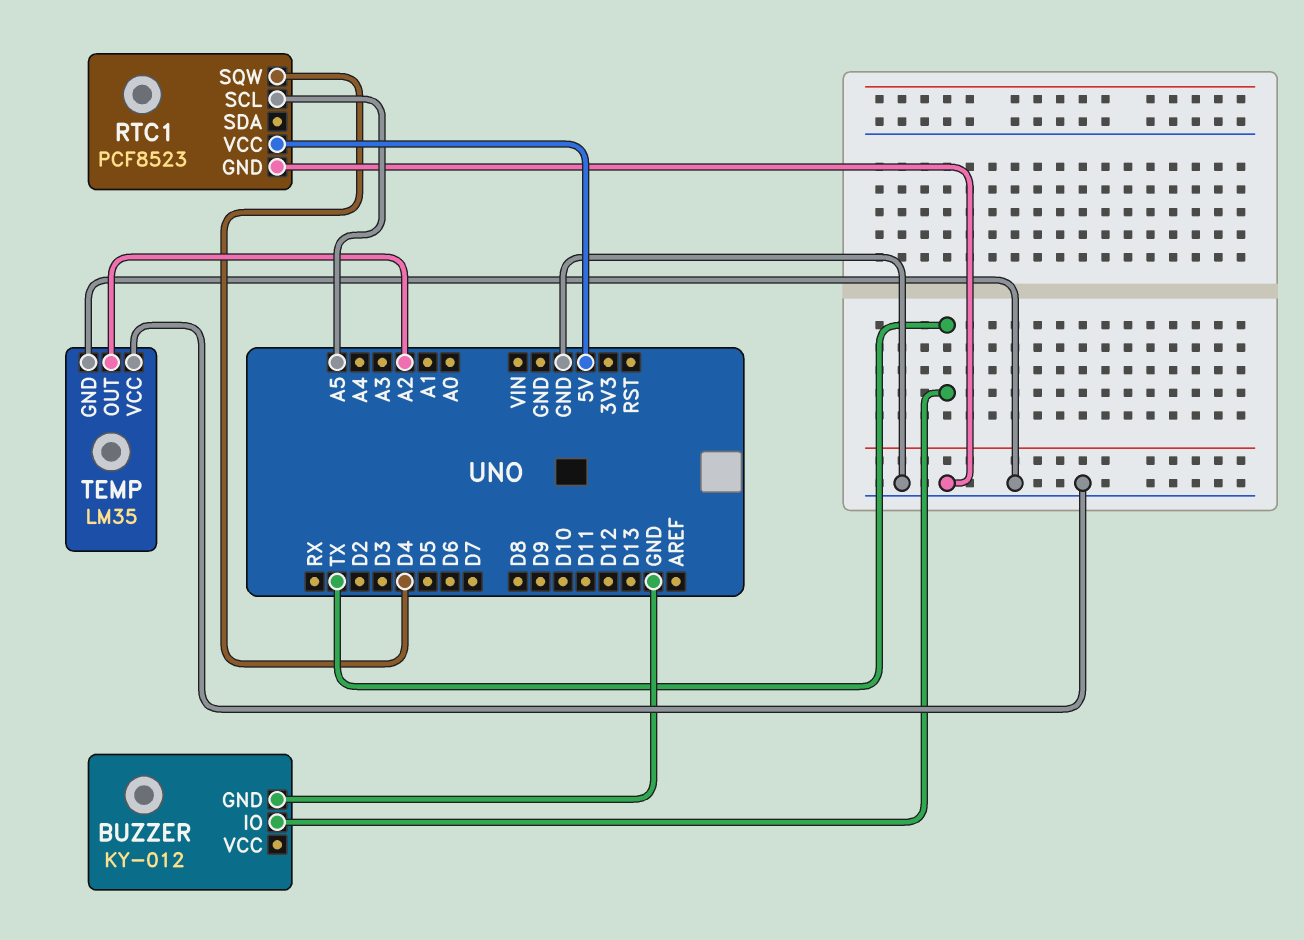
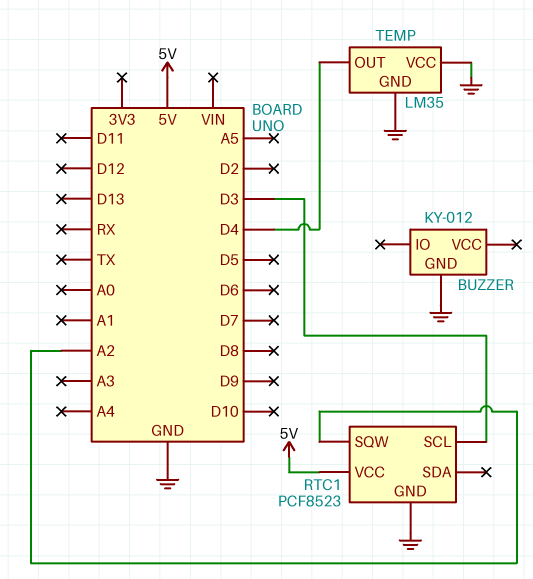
BUZZER pin IO: TX -> none
RTC1 pin SCL: A5 -> D3
RTC1 pin SQW: D4 -> A2
TEMP pin OUT: A2 -> D4

